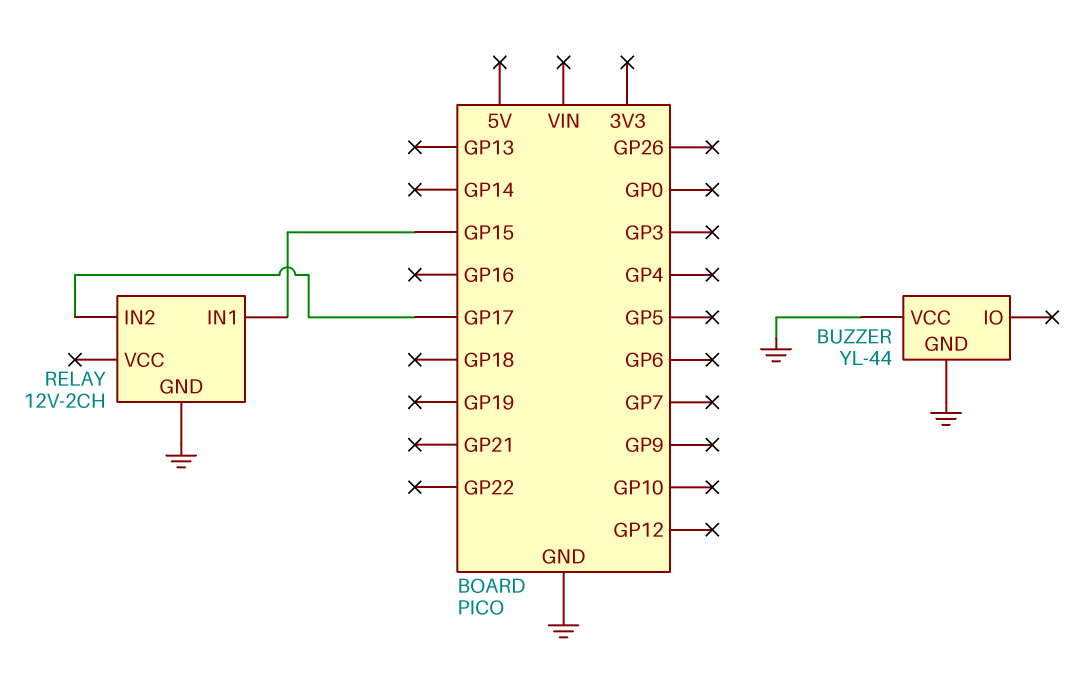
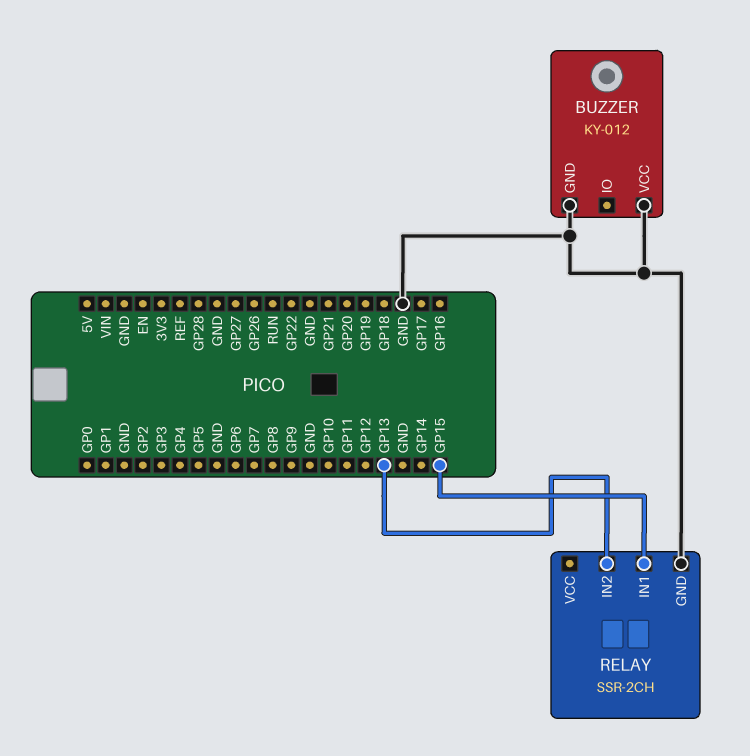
BUZZER: YL-44 -> KY-012
RELAY: 12V-2CH -> SSR-2CH
RELAY pin IN2: GP17 -> GP13

